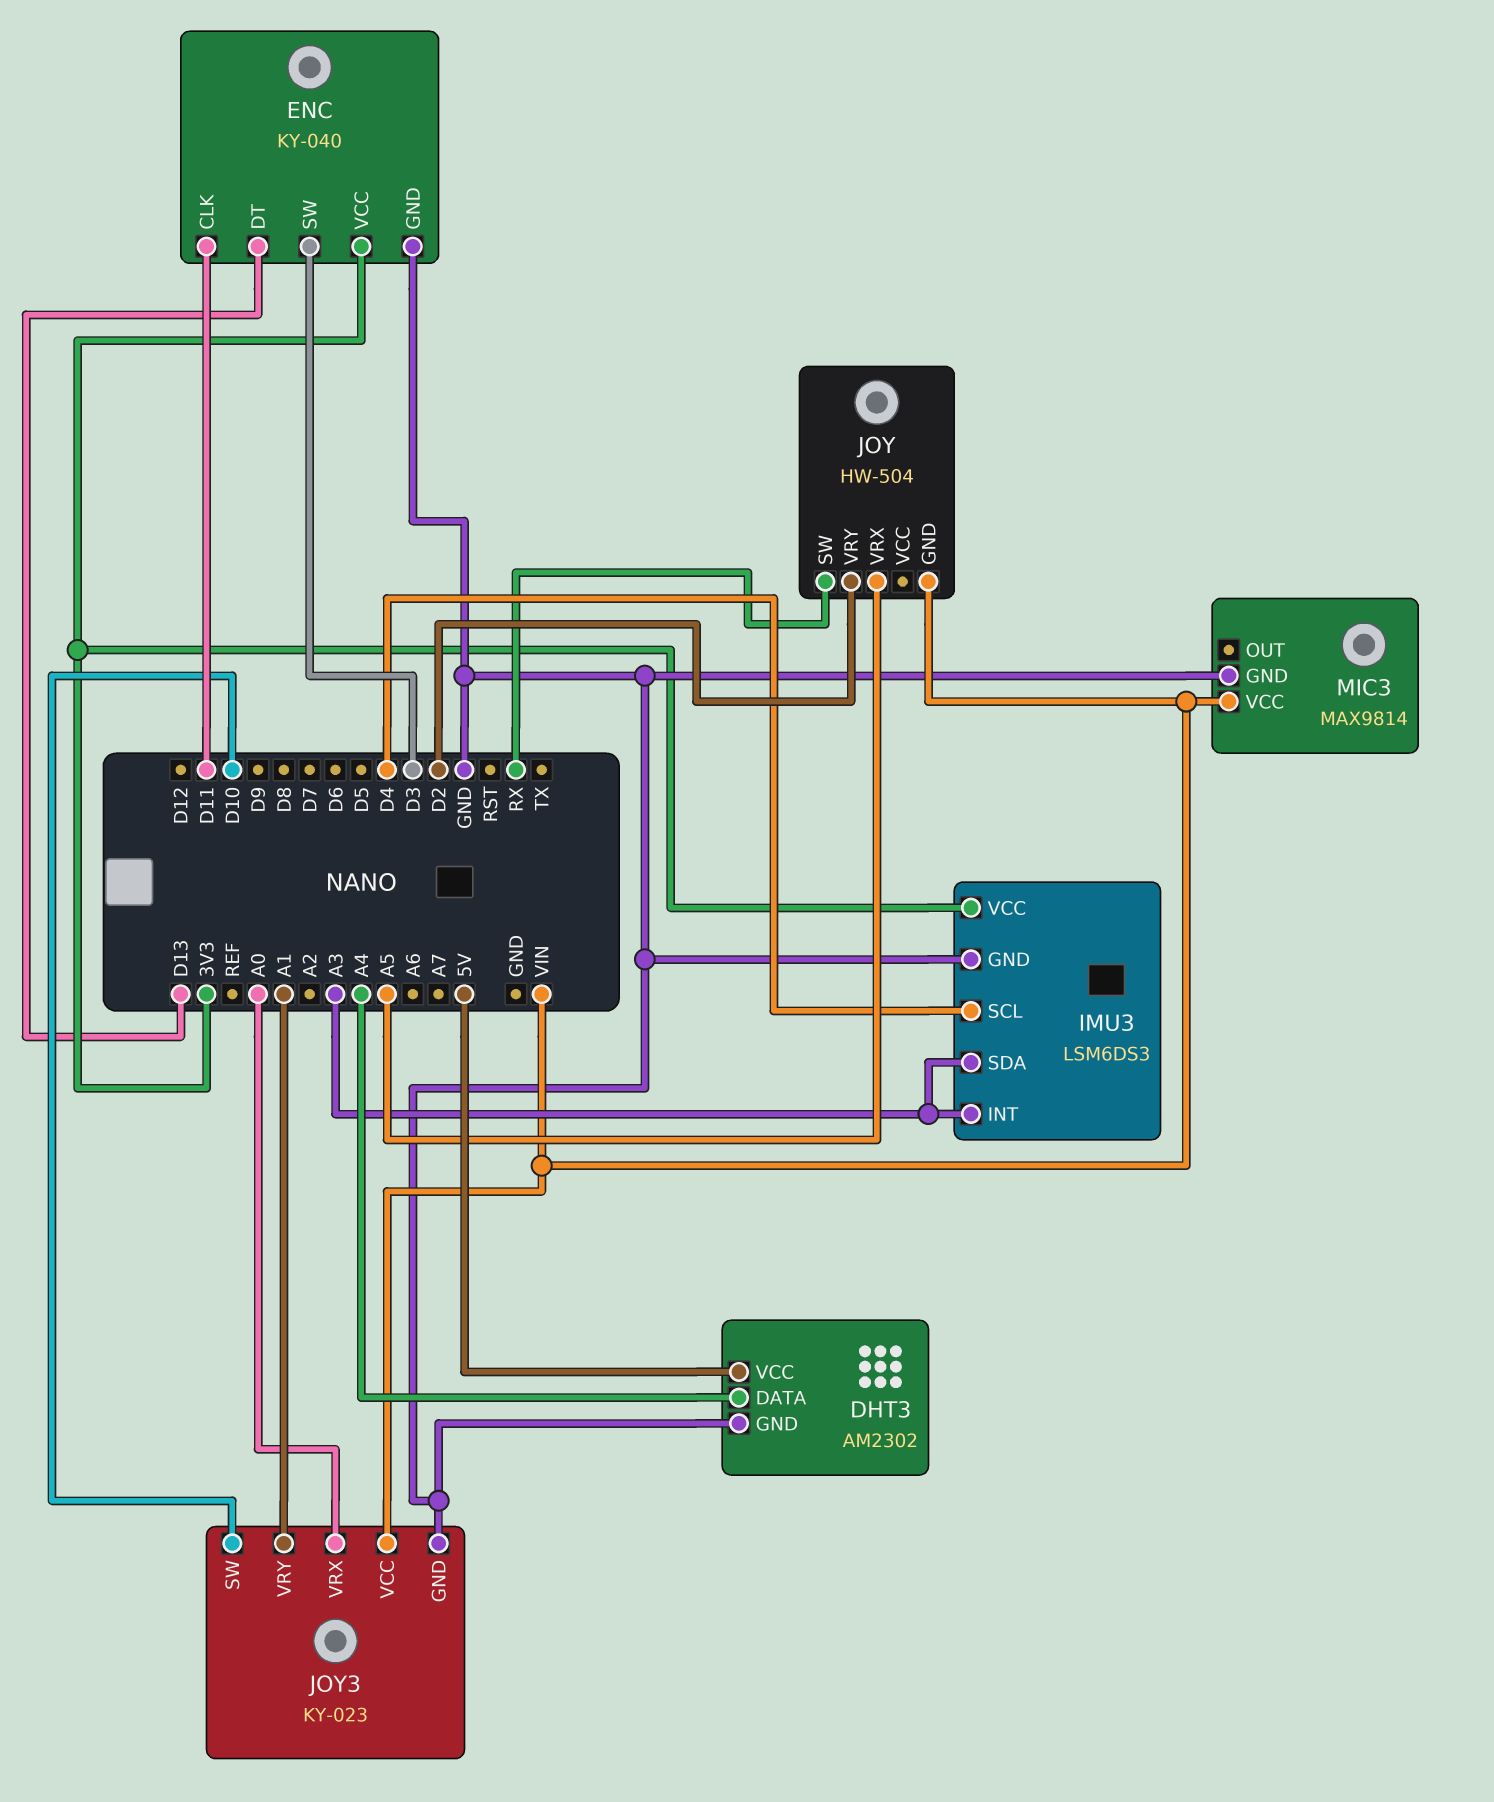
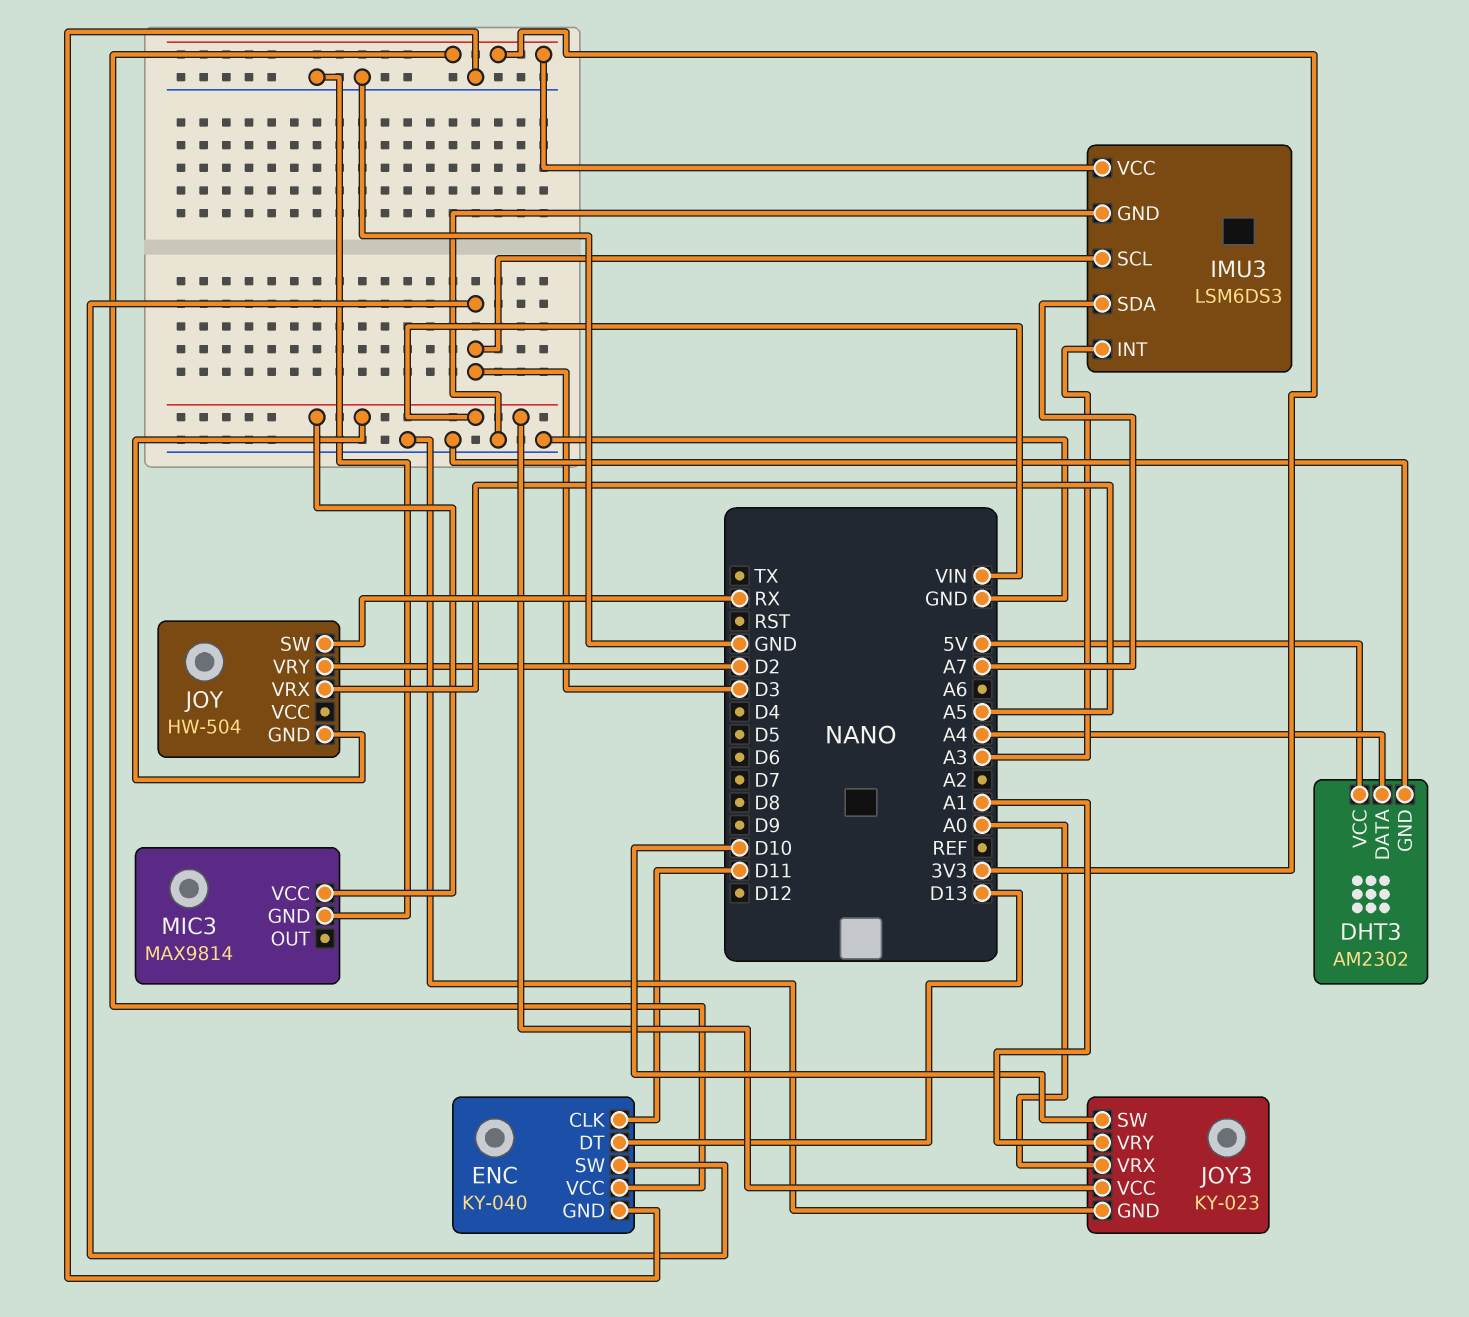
IMU3 pin SCL: D4 -> D3
IMU3 pin SDA: A3 -> A7

